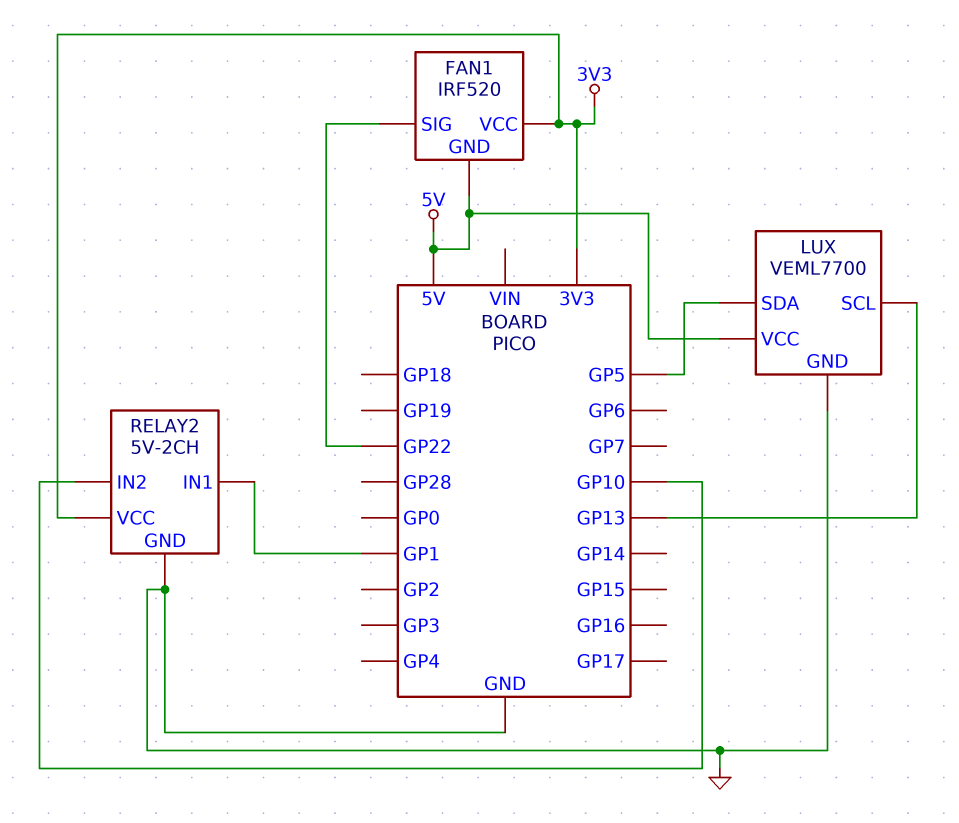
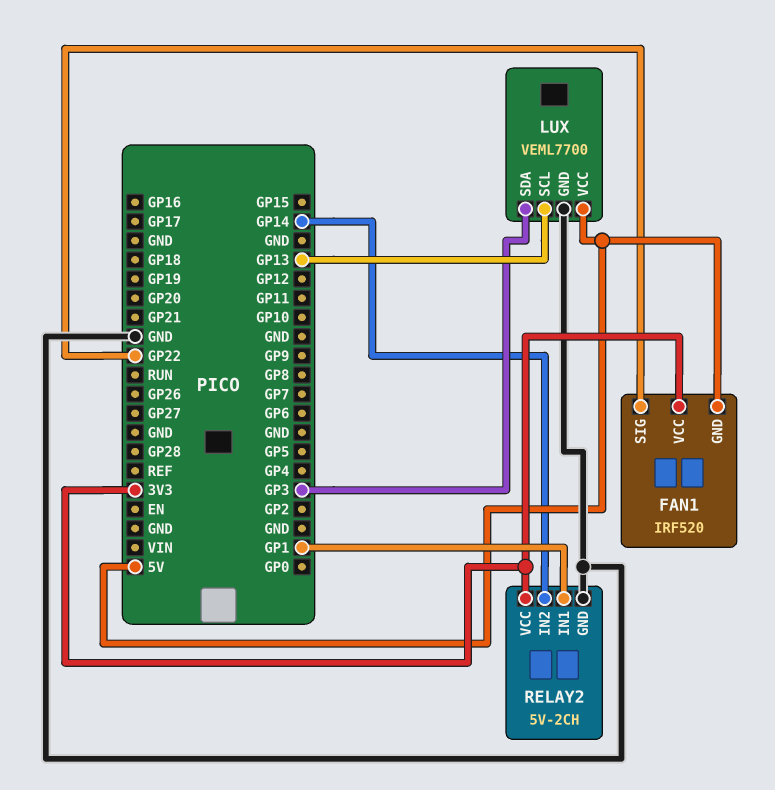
LUX pin SDA: GP5 -> GP3
RELAY2 pin IN2: GP10 -> GP14

